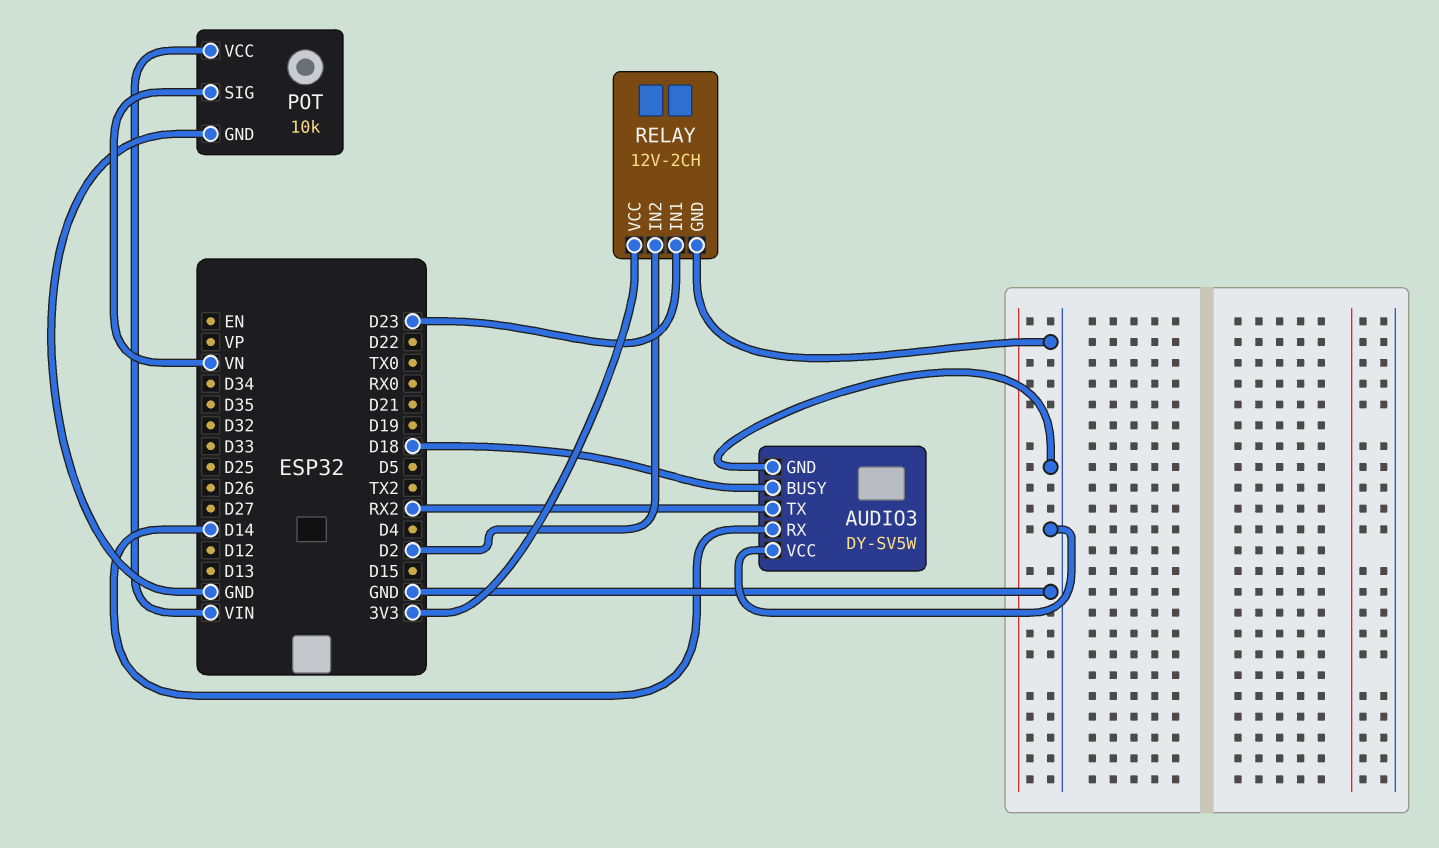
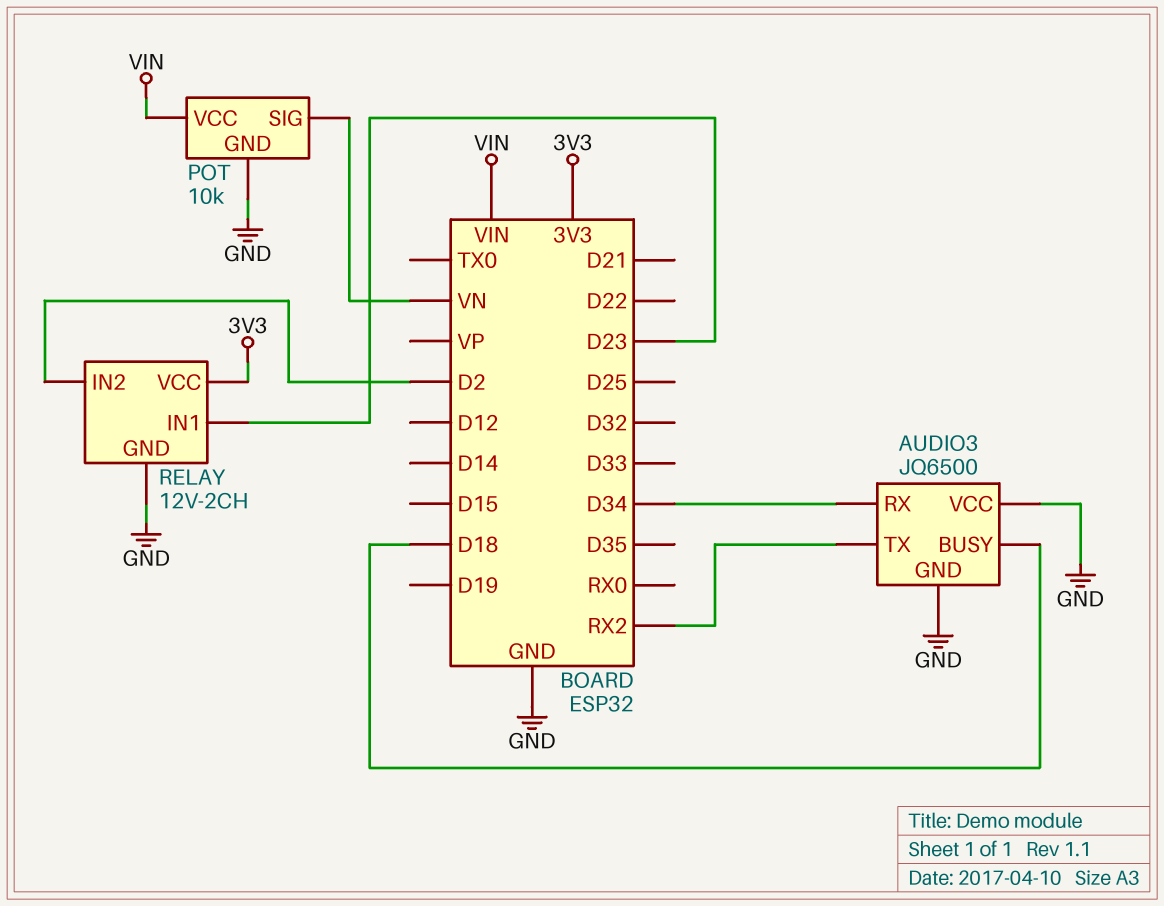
AUDIO3: DY-SV5W -> JQ6500
AUDIO3 pin RX: D14 -> D34

